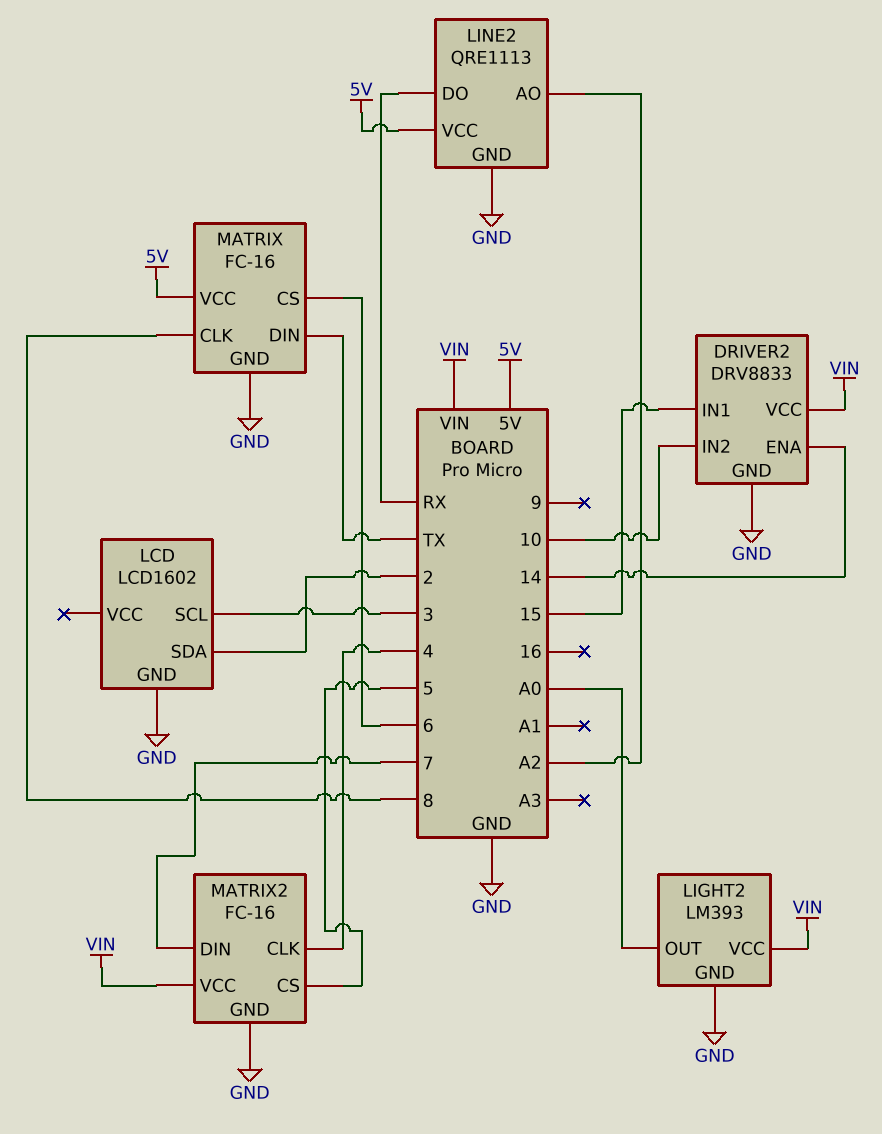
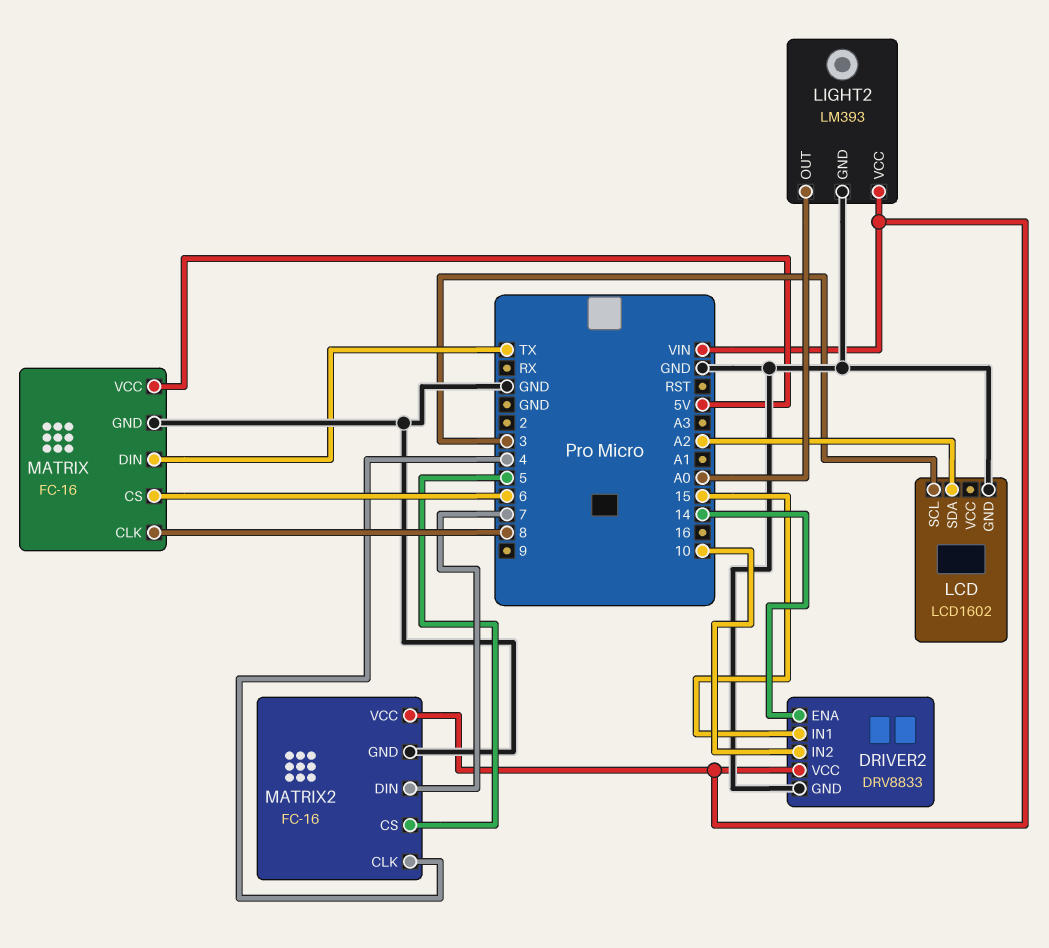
LCD pin SDA: 2 -> A2
LINE2: QRE1113 -> none
LINE2 pin AO: A2 -> none
LINE2 pin DO: RX -> none
LINE2 pin GND: GND -> none
LINE2 pin VCC: 5V -> none

